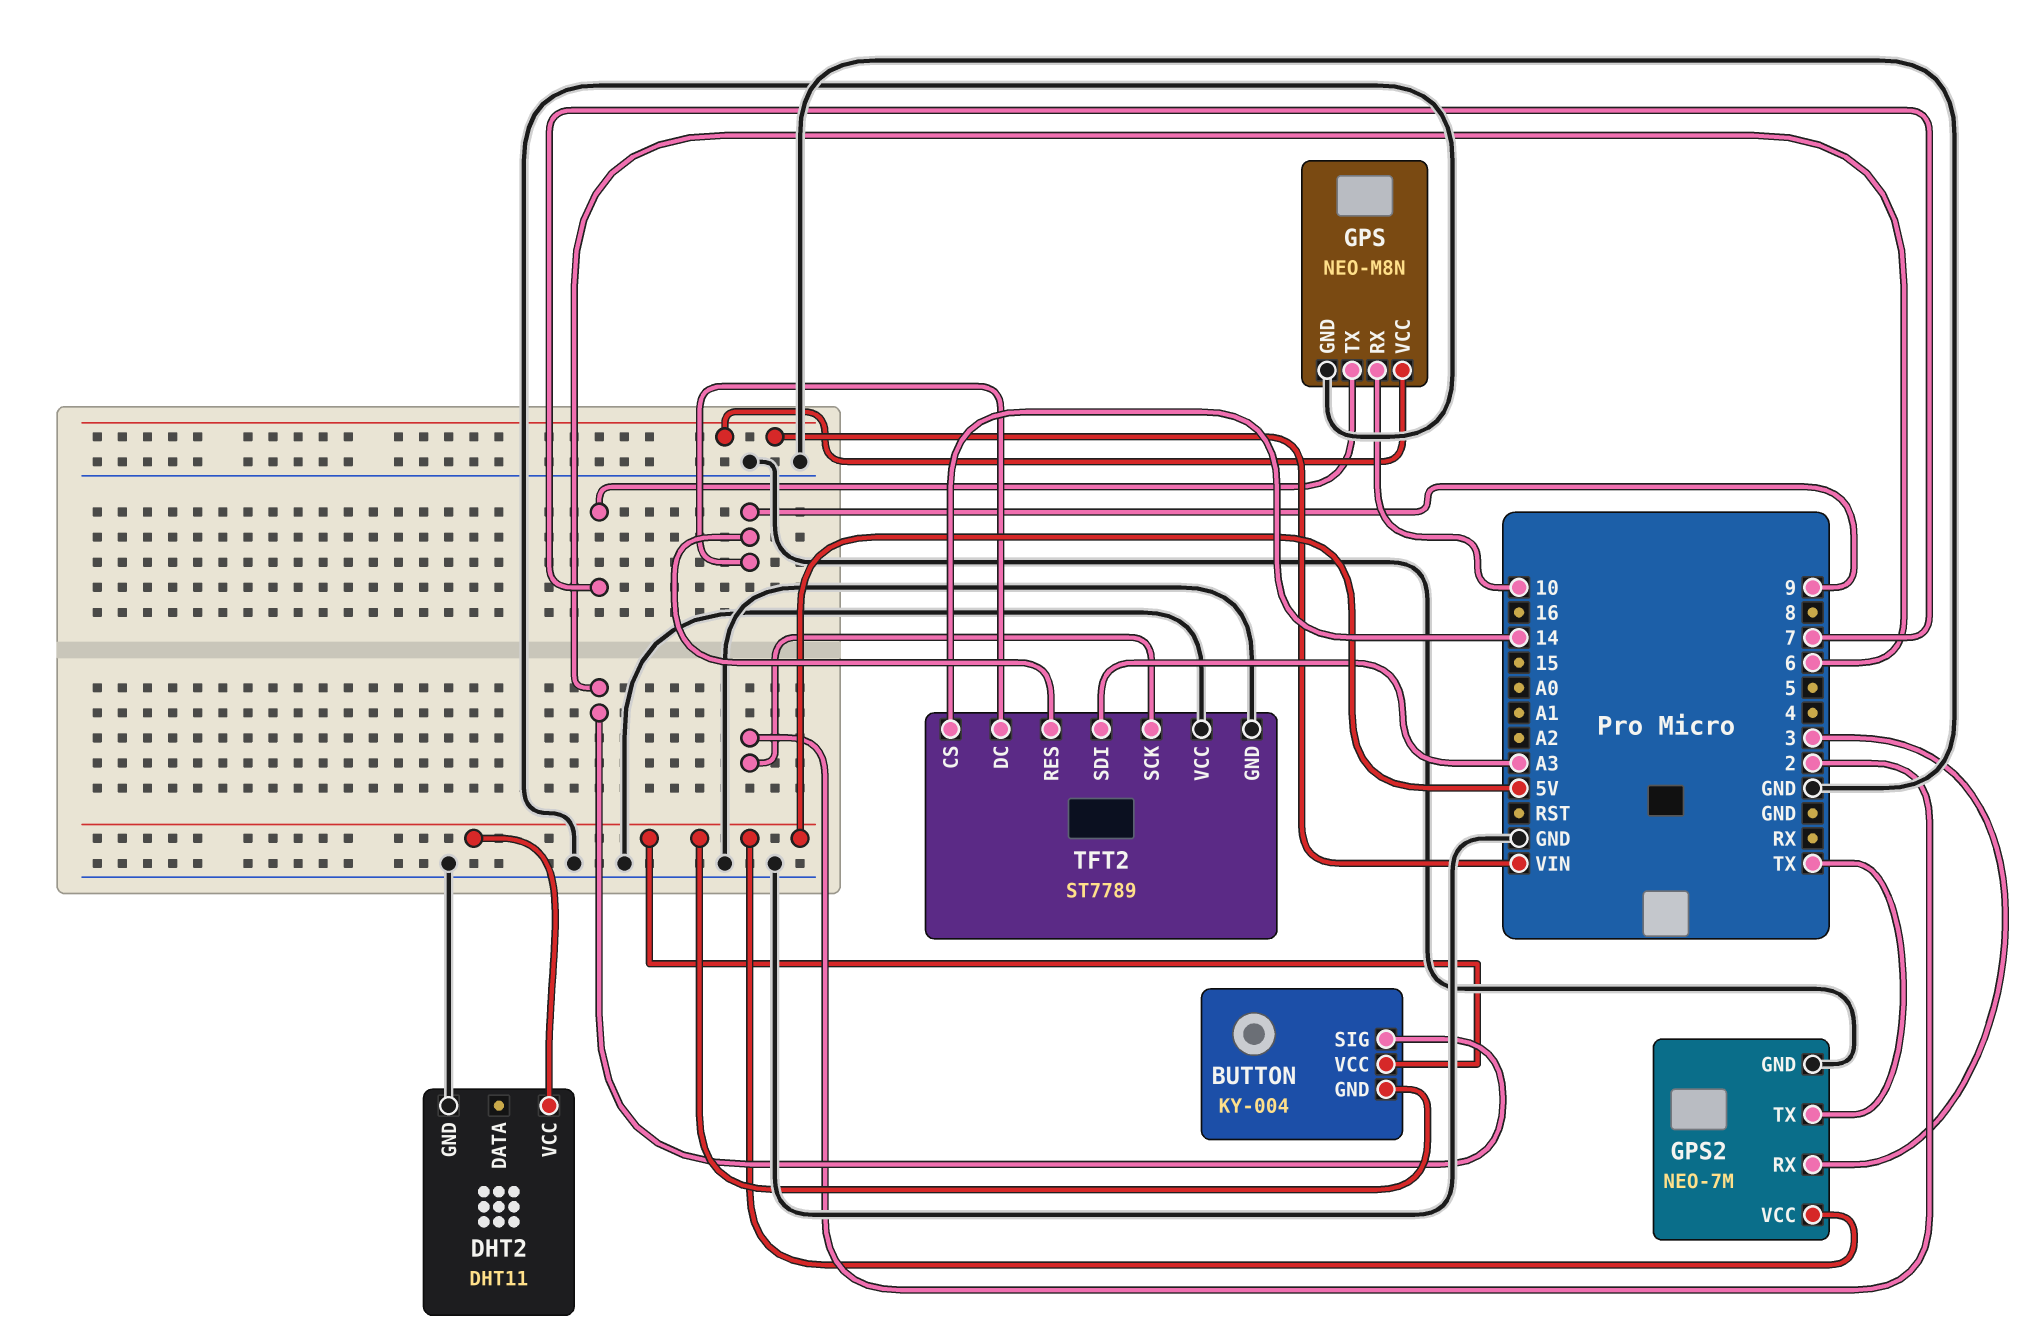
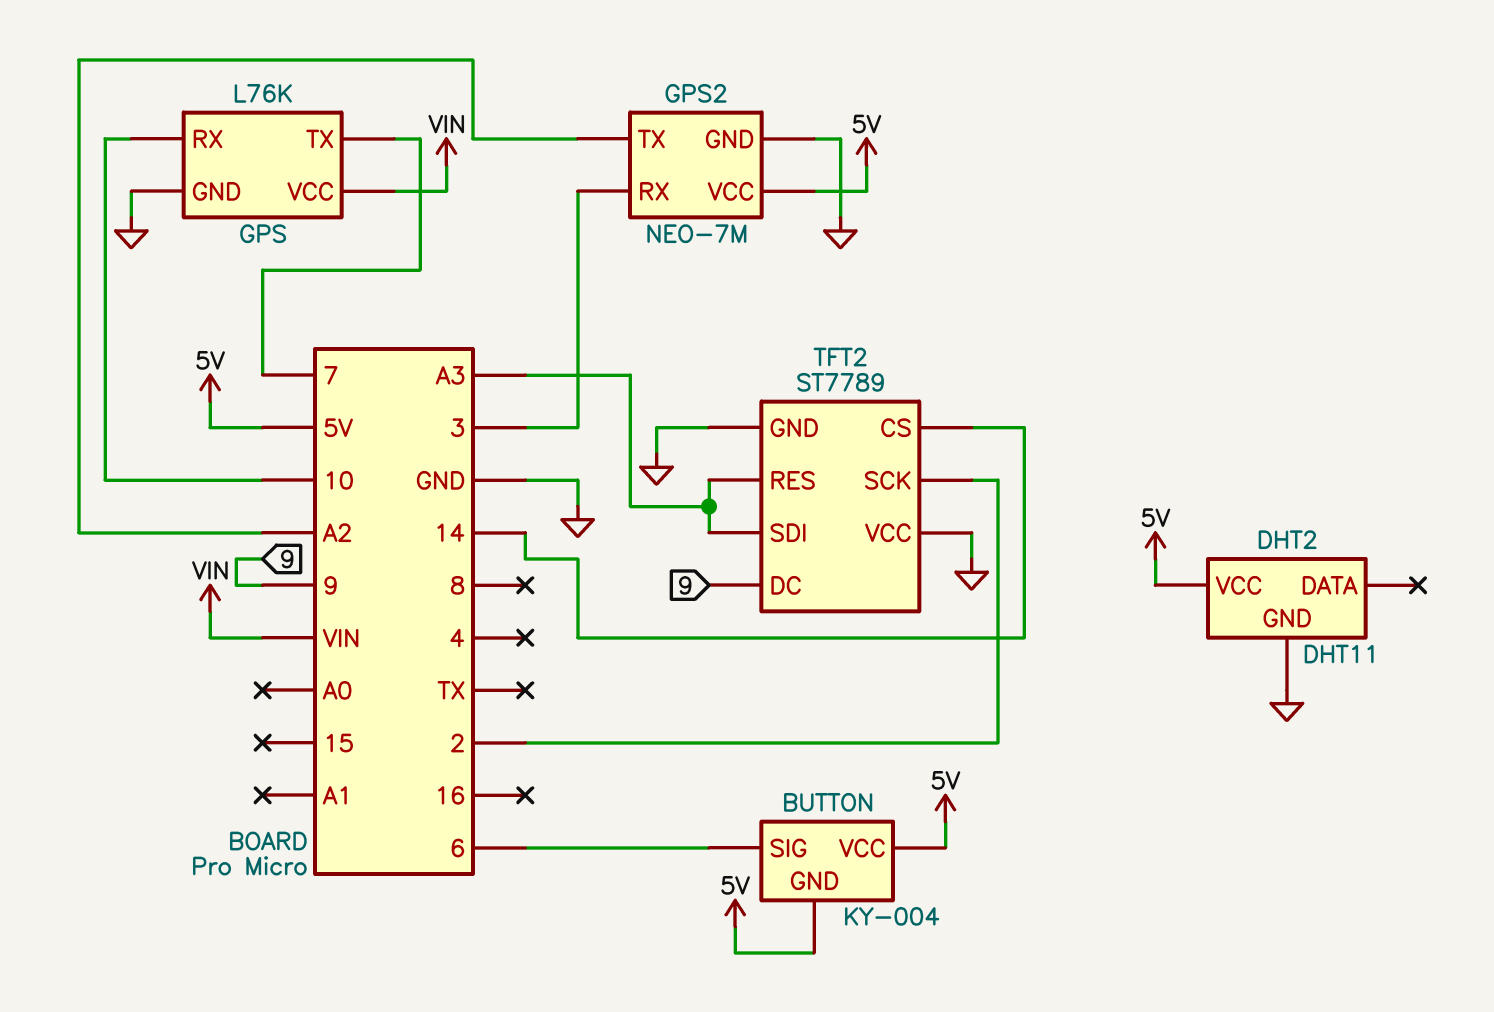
GPS: NEO-M8N -> L76K
GPS2 pin TX: TX -> A2
TFT2 pin RES: 9 -> A3

